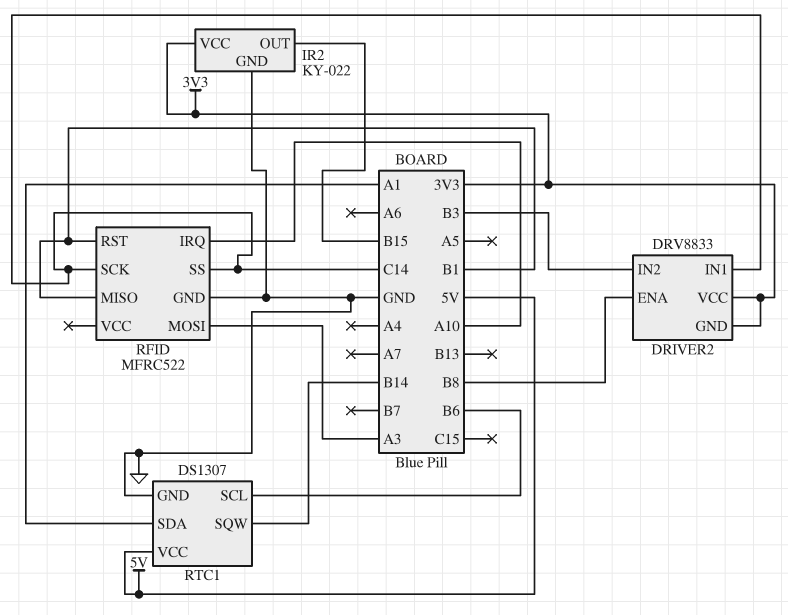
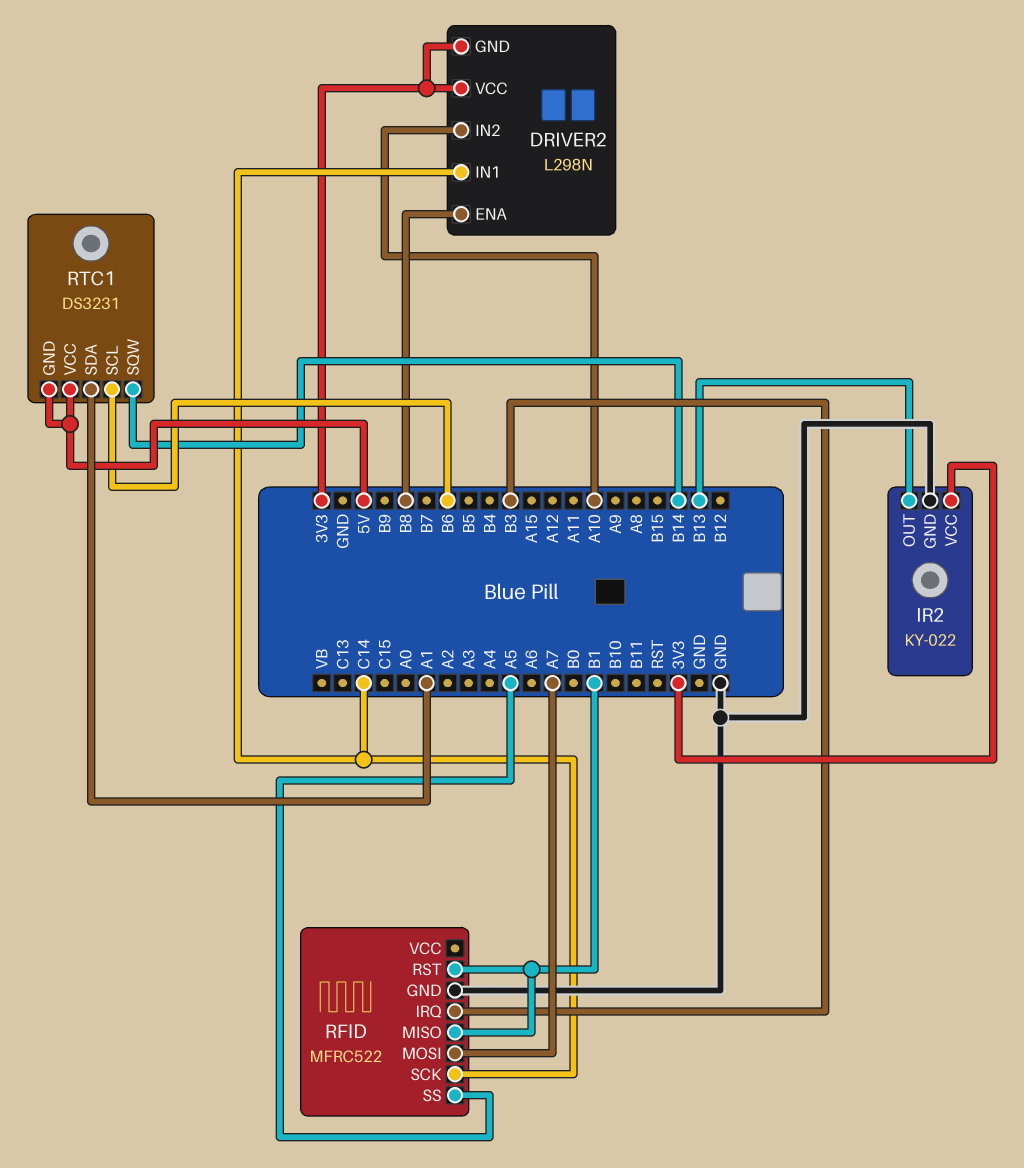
DRIVER2: DRV8833 -> L298N
DRIVER2 pin IN2: B3 -> A10
IR2 pin OUT: B15 -> B13
RFID pin IRQ: A10 -> B3
RFID pin MOSI: A3 -> A7
RFID pin SS: C14 -> A5
RTC1: DS1307 -> DS3231
RTC1 pin GND: GND -> 5V

